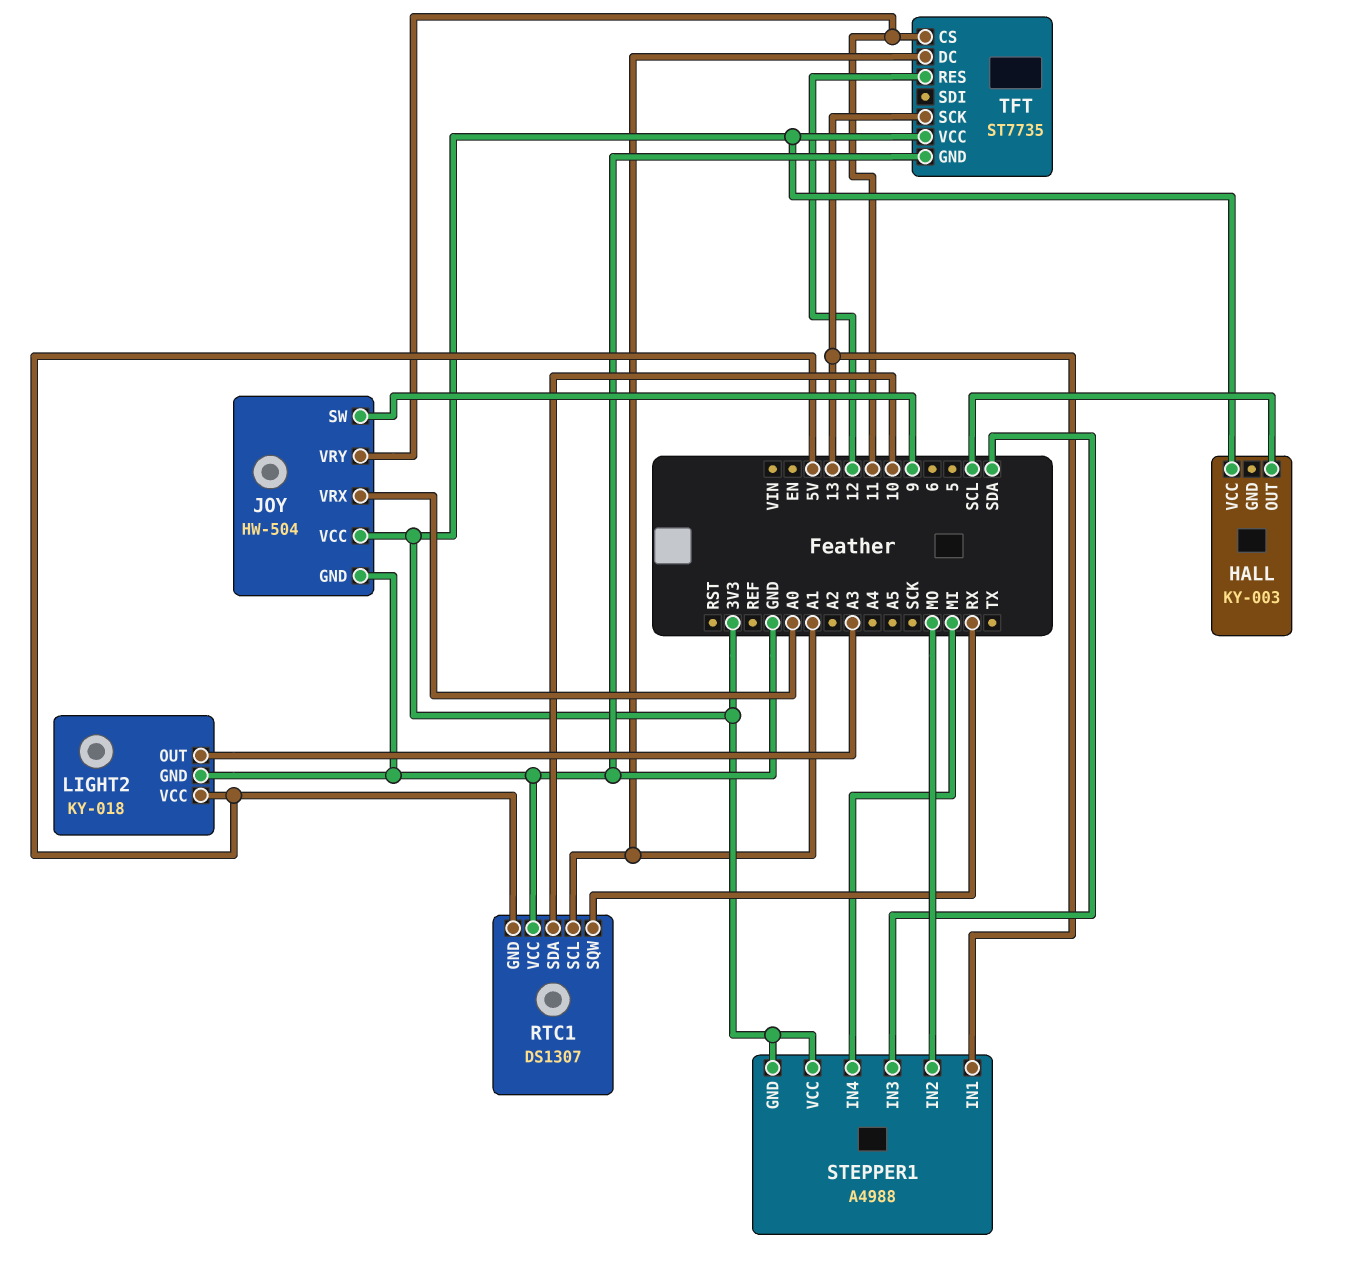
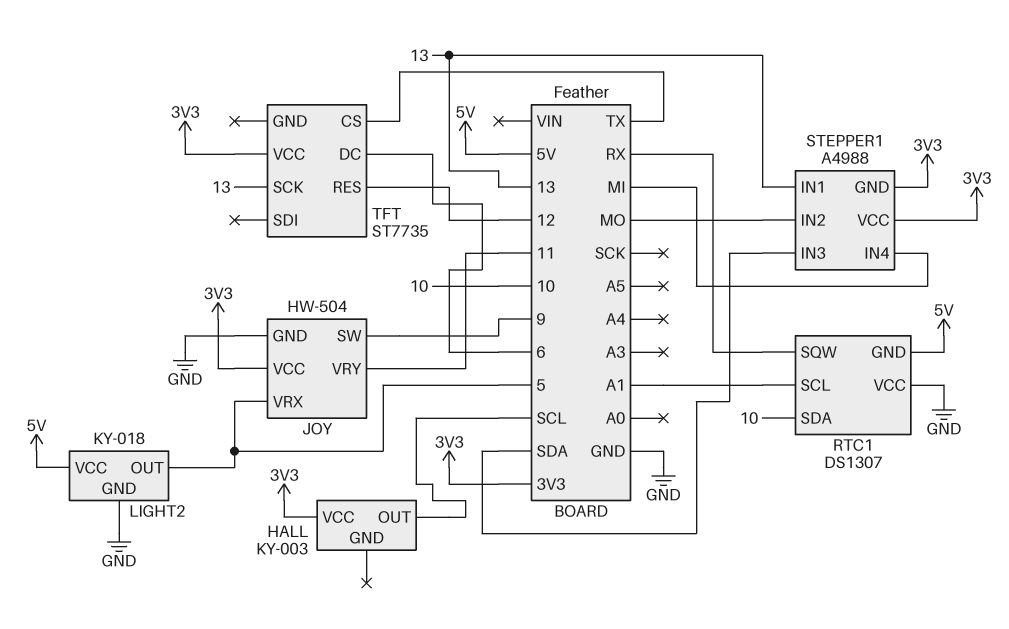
JOY pin VRX: A0 -> 5
LIGHT2 pin OUT: A3 -> 5
TFT pin CS: 11 -> TX
TFT pin DC: A1 -> 6
TFT pin GND: GND -> none

